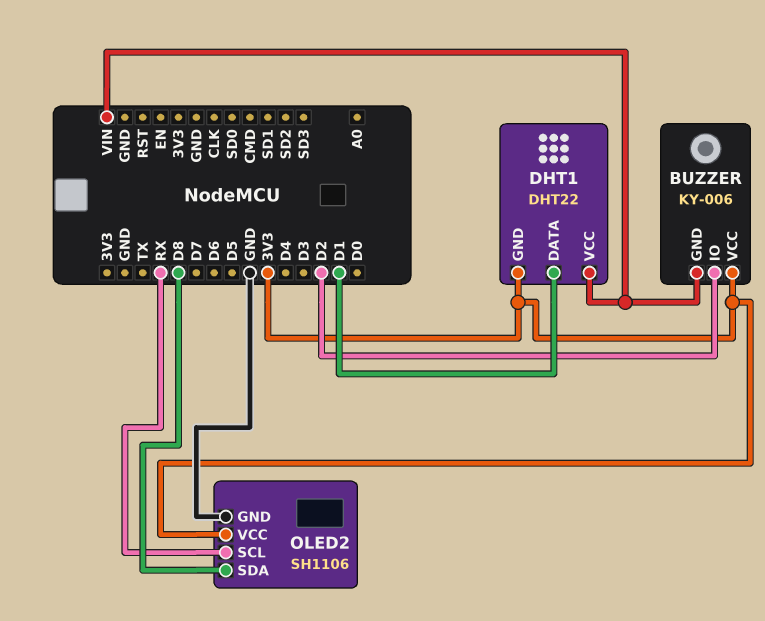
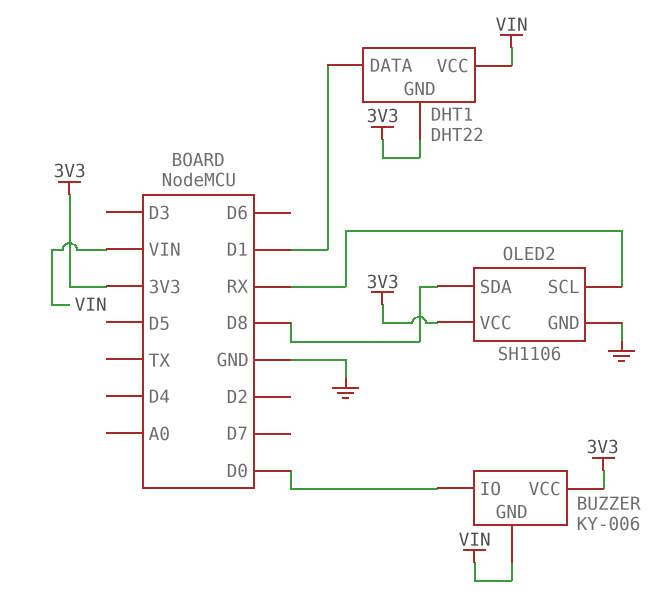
BUZZER pin IO: D2 -> D0

